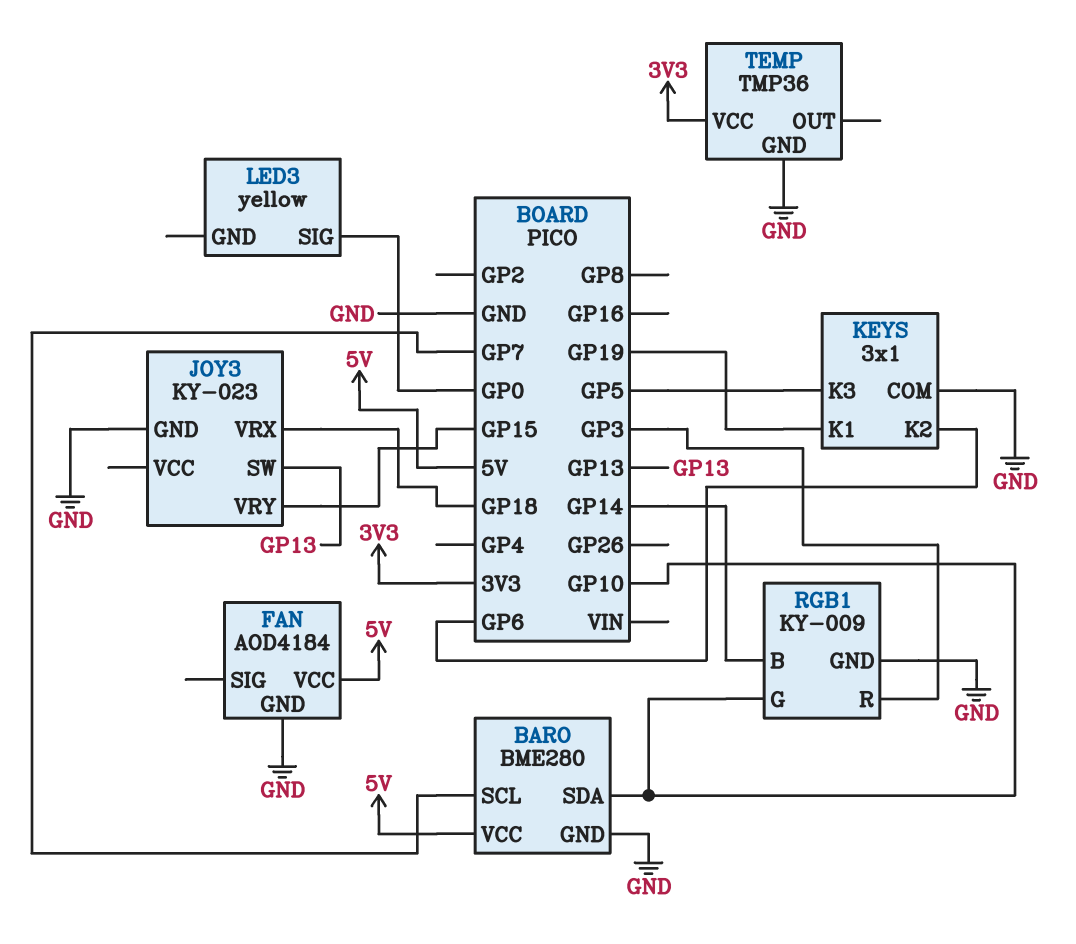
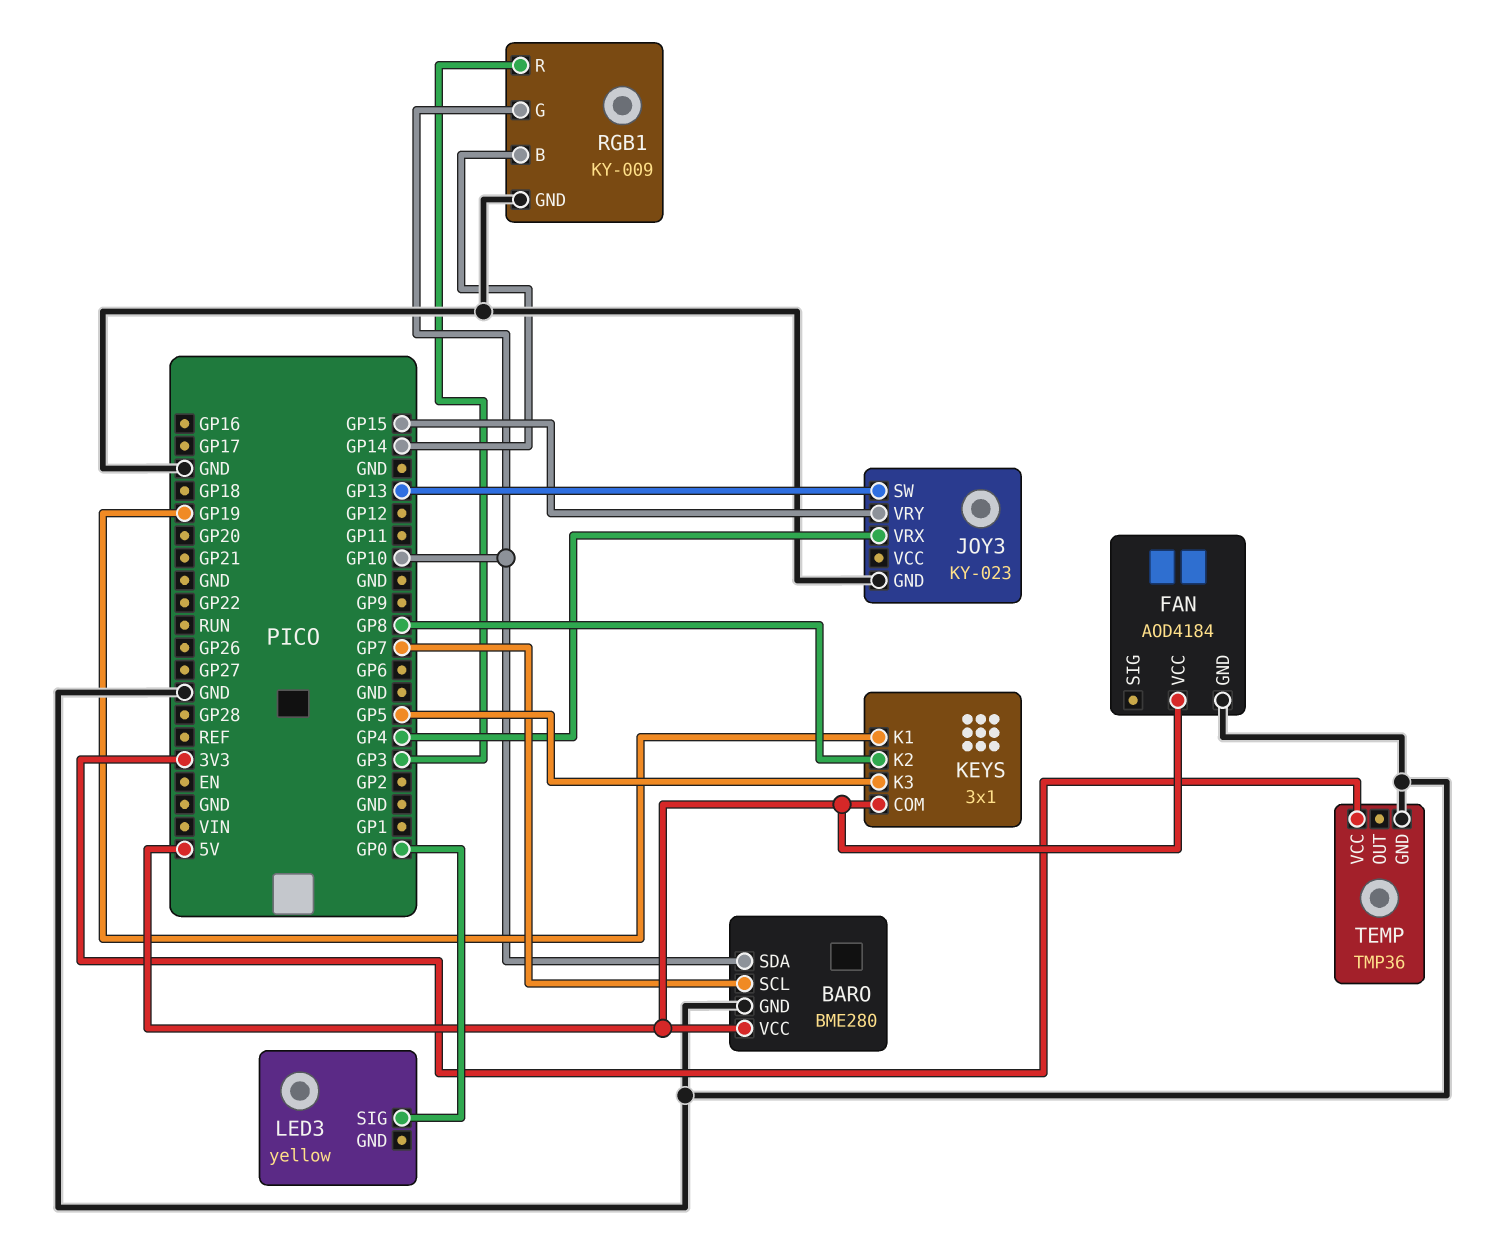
JOY3 pin VRX: GP18 -> GP4
KEYS pin COM: GND -> 5V
KEYS pin K2: GP6 -> GP8

